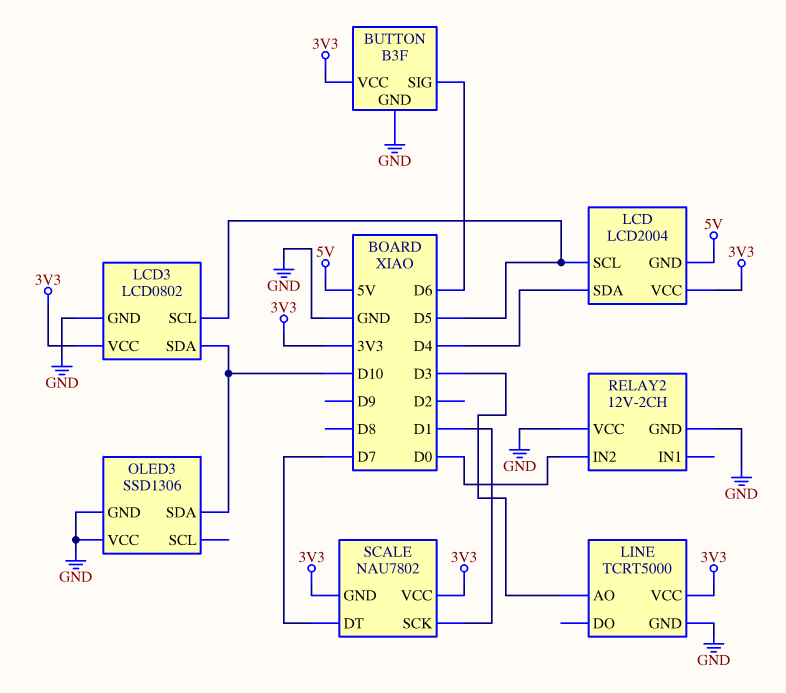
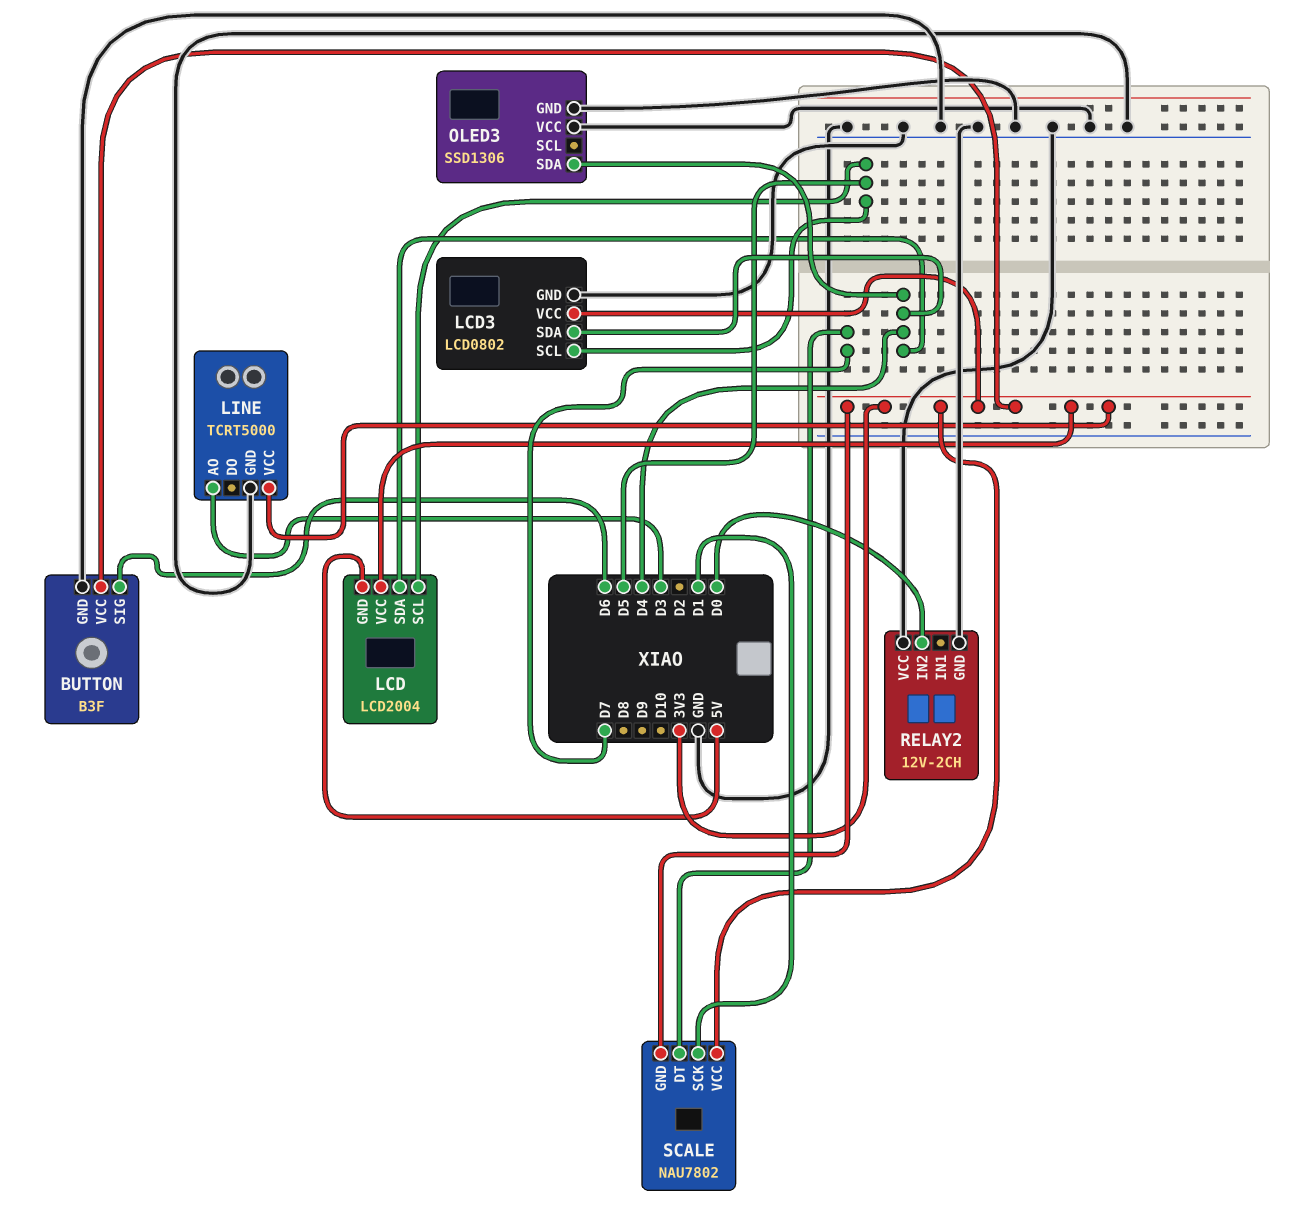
LCD3 pin SDA: D10 -> D4
OLED3 pin SDA: D10 -> D4

